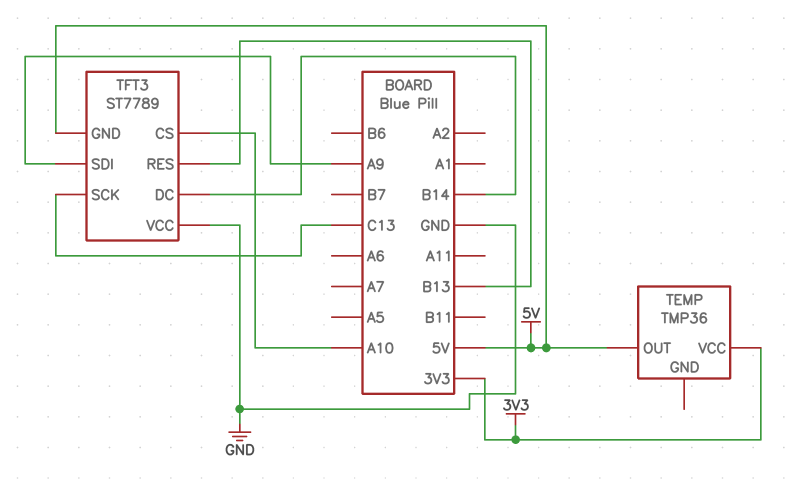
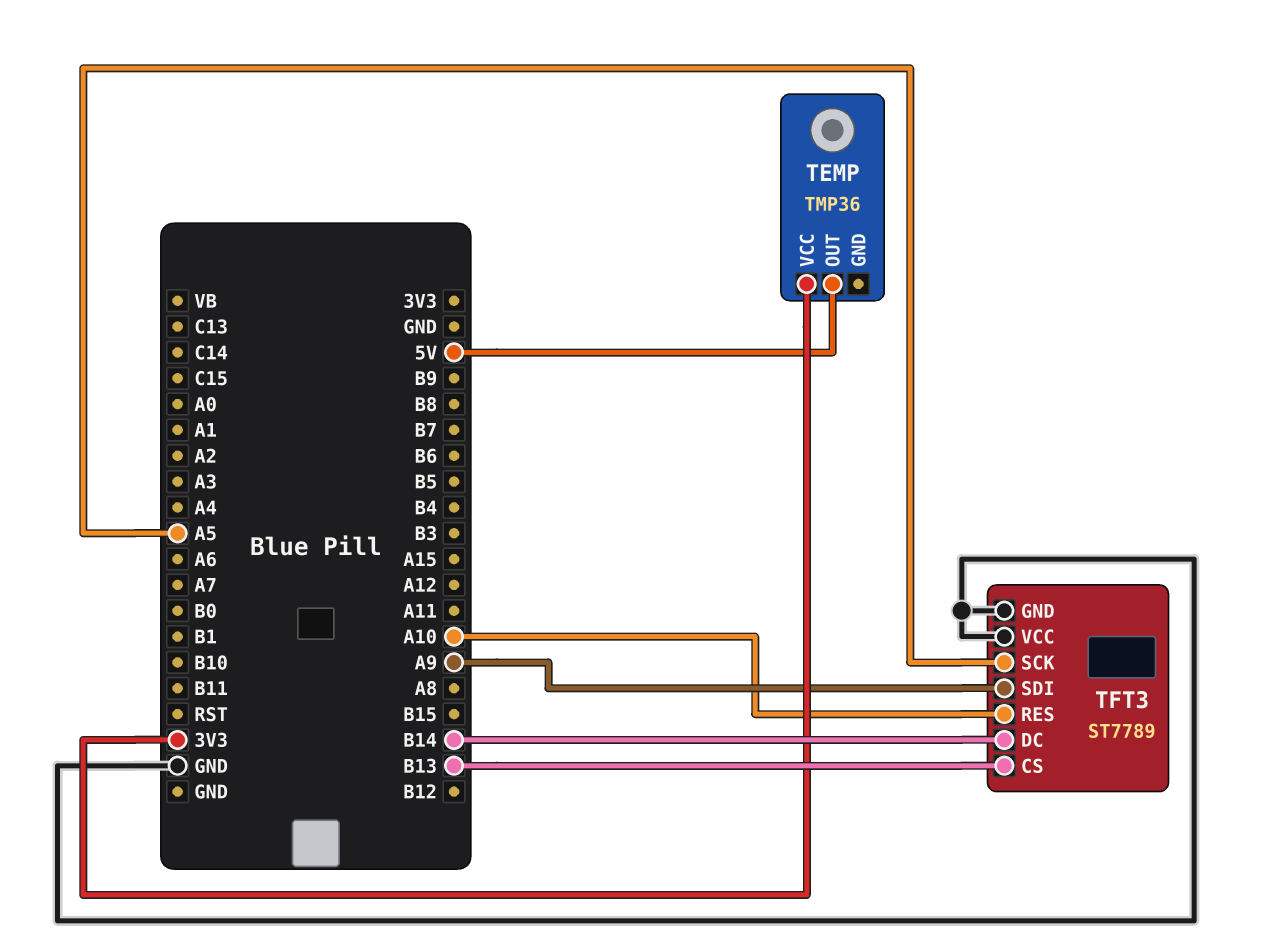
TFT3 pin CS: A10 -> B13
TFT3 pin GND: 5V -> GND
TFT3 pin RES: B13 -> A10
TFT3 pin SCK: C13 -> A5

